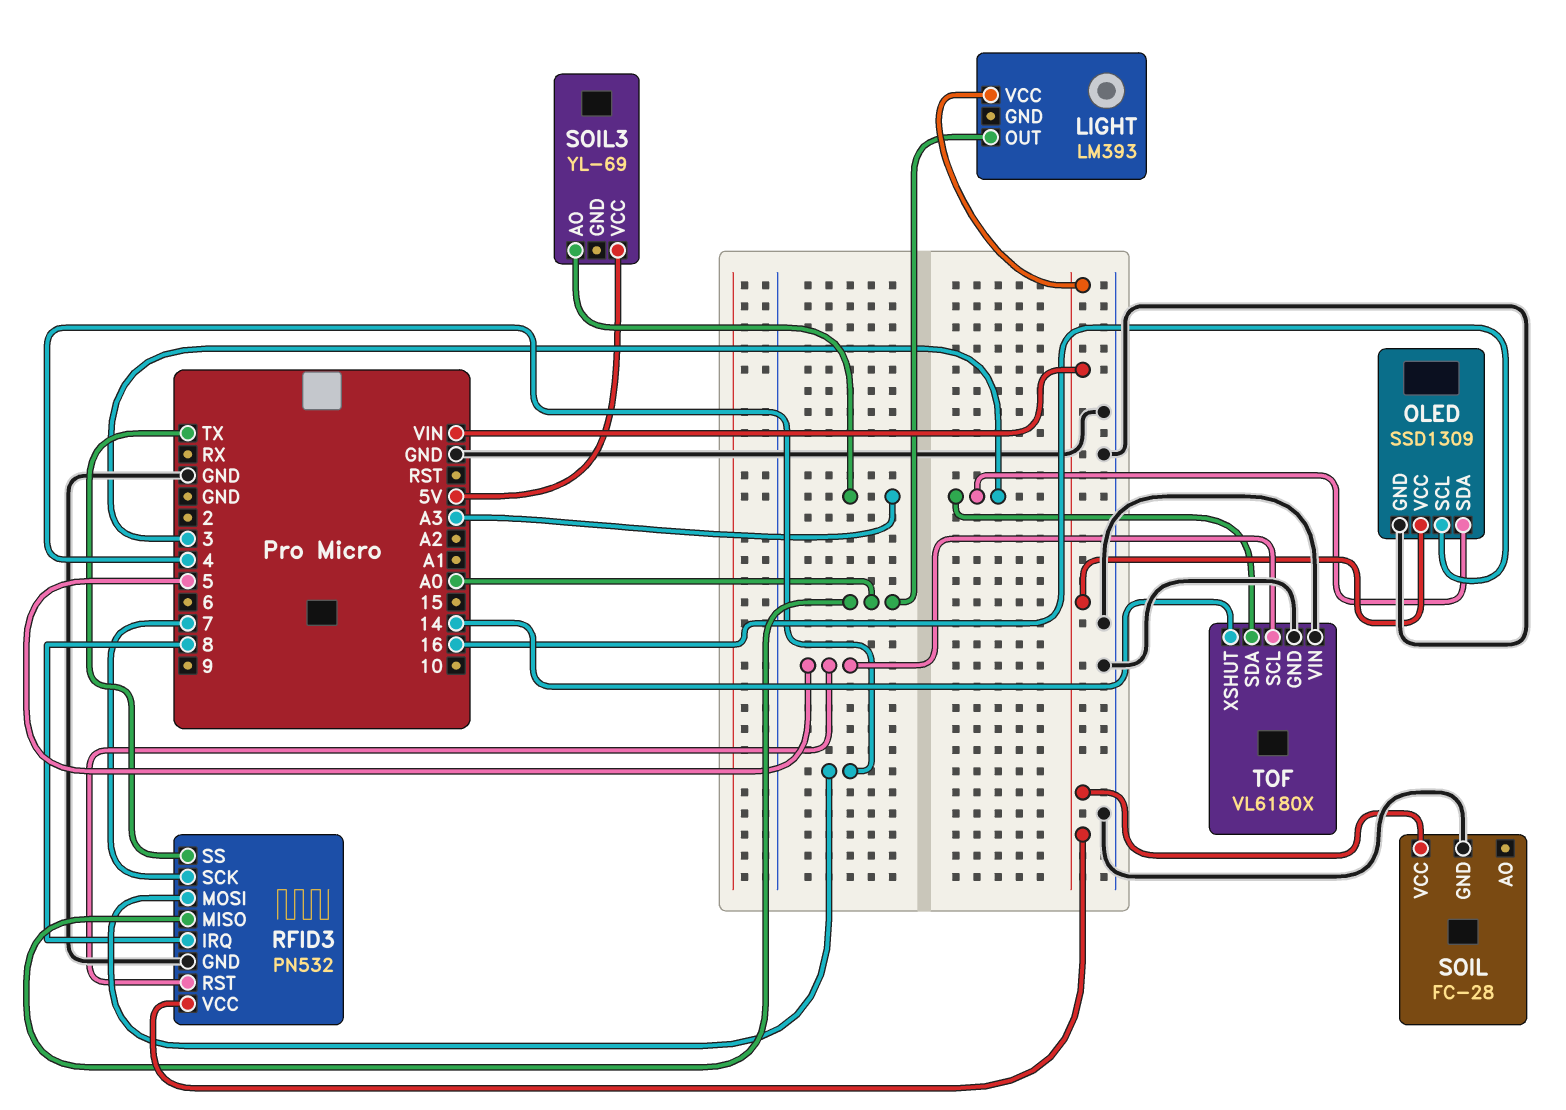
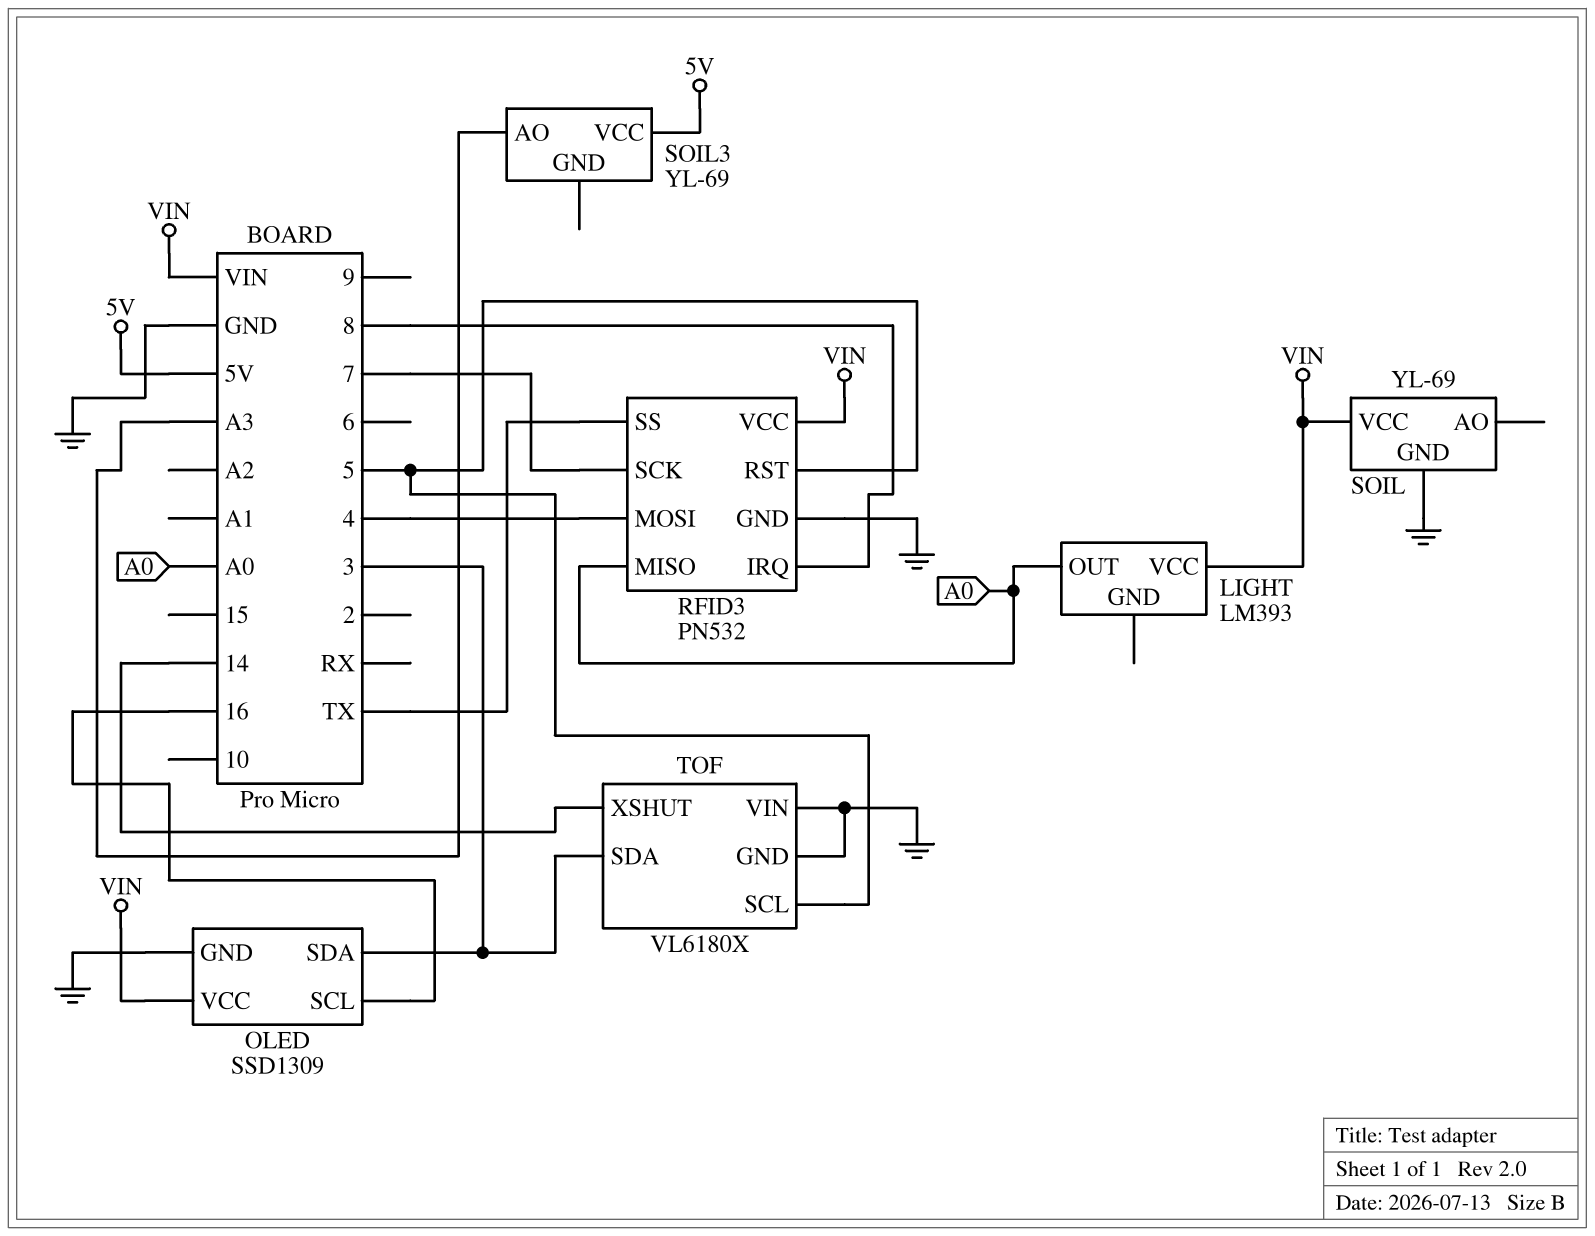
SOIL: FC-28 -> YL-69

